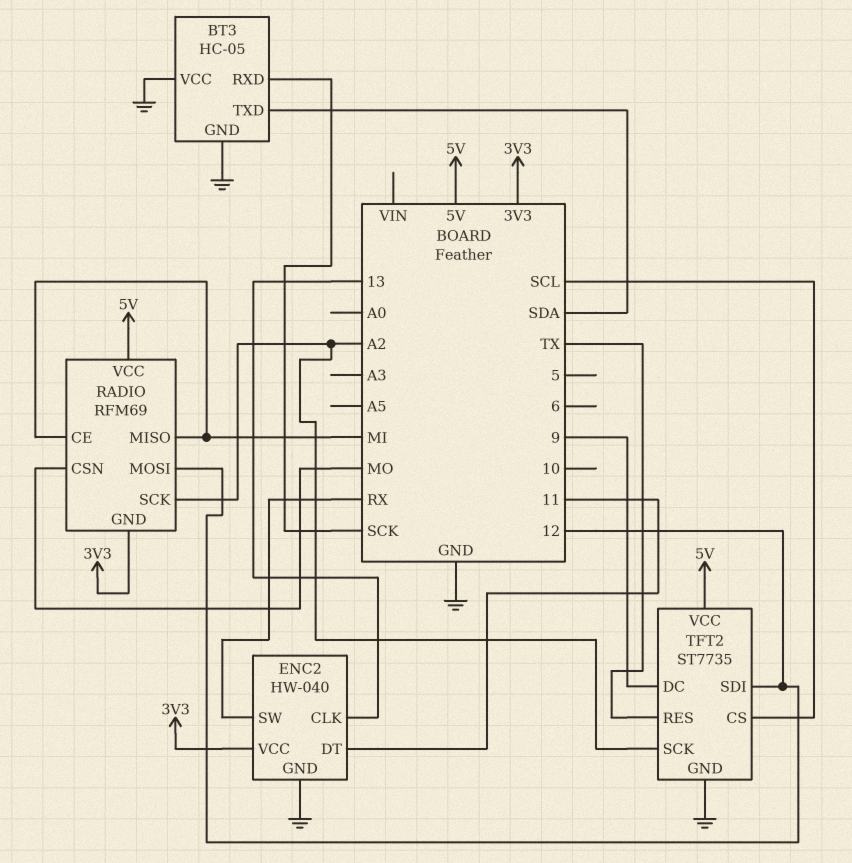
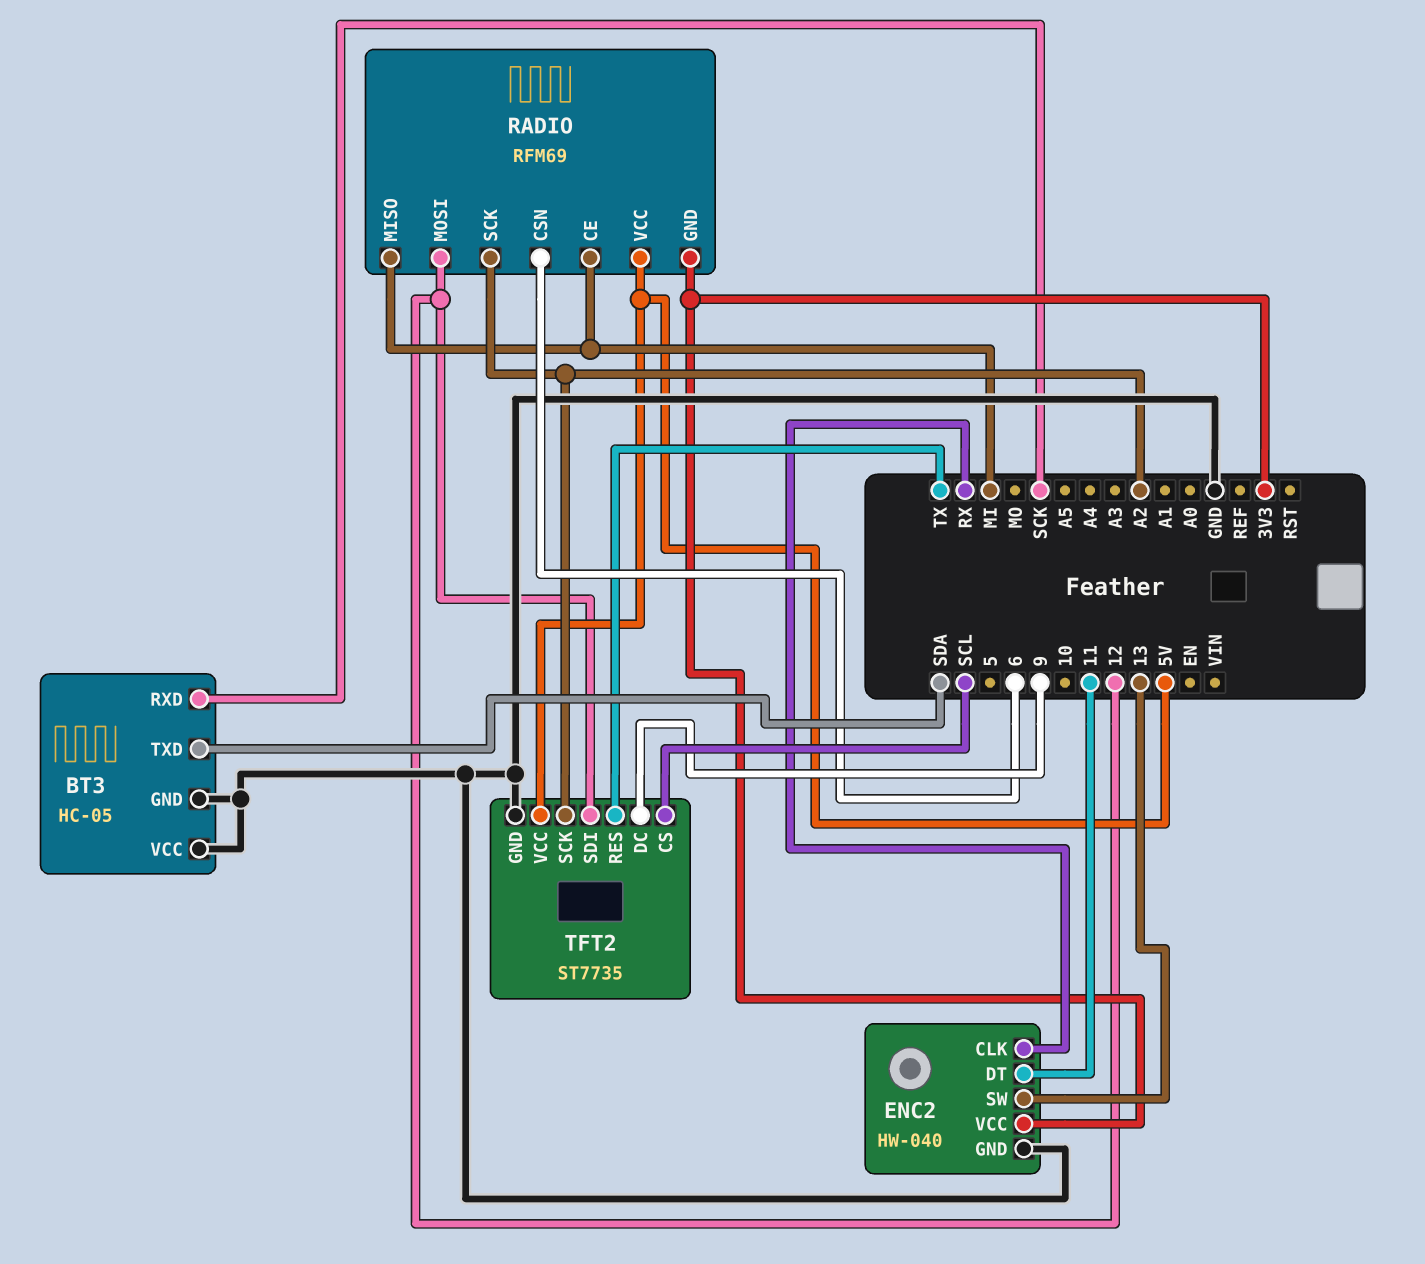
ENC2 pin CLK: 13 -> RX
ENC2 pin SW: RX -> 13
RADIO pin CSN: MO -> 6

